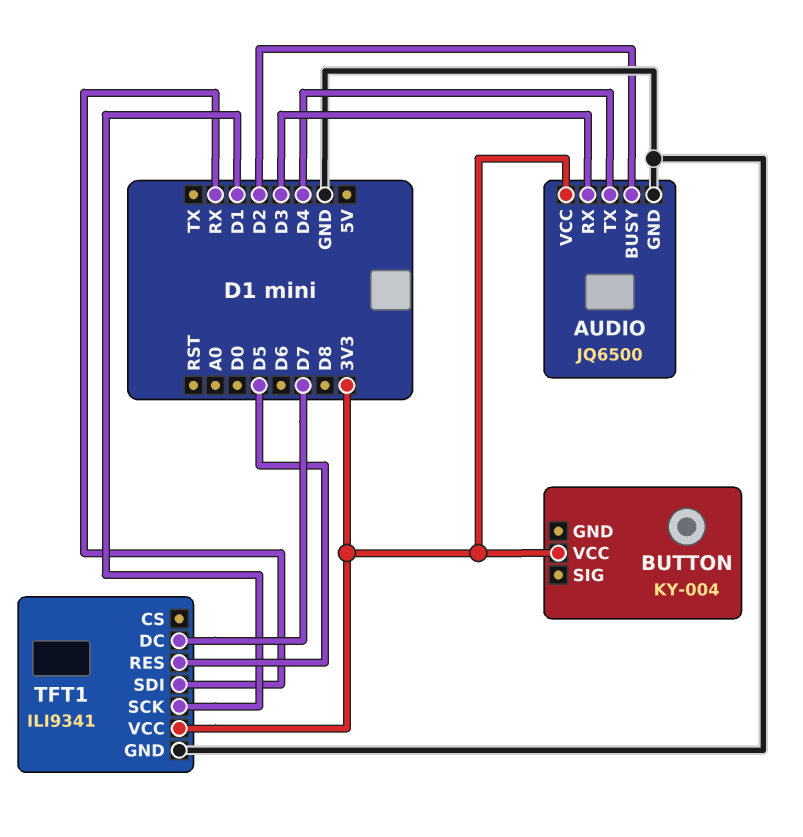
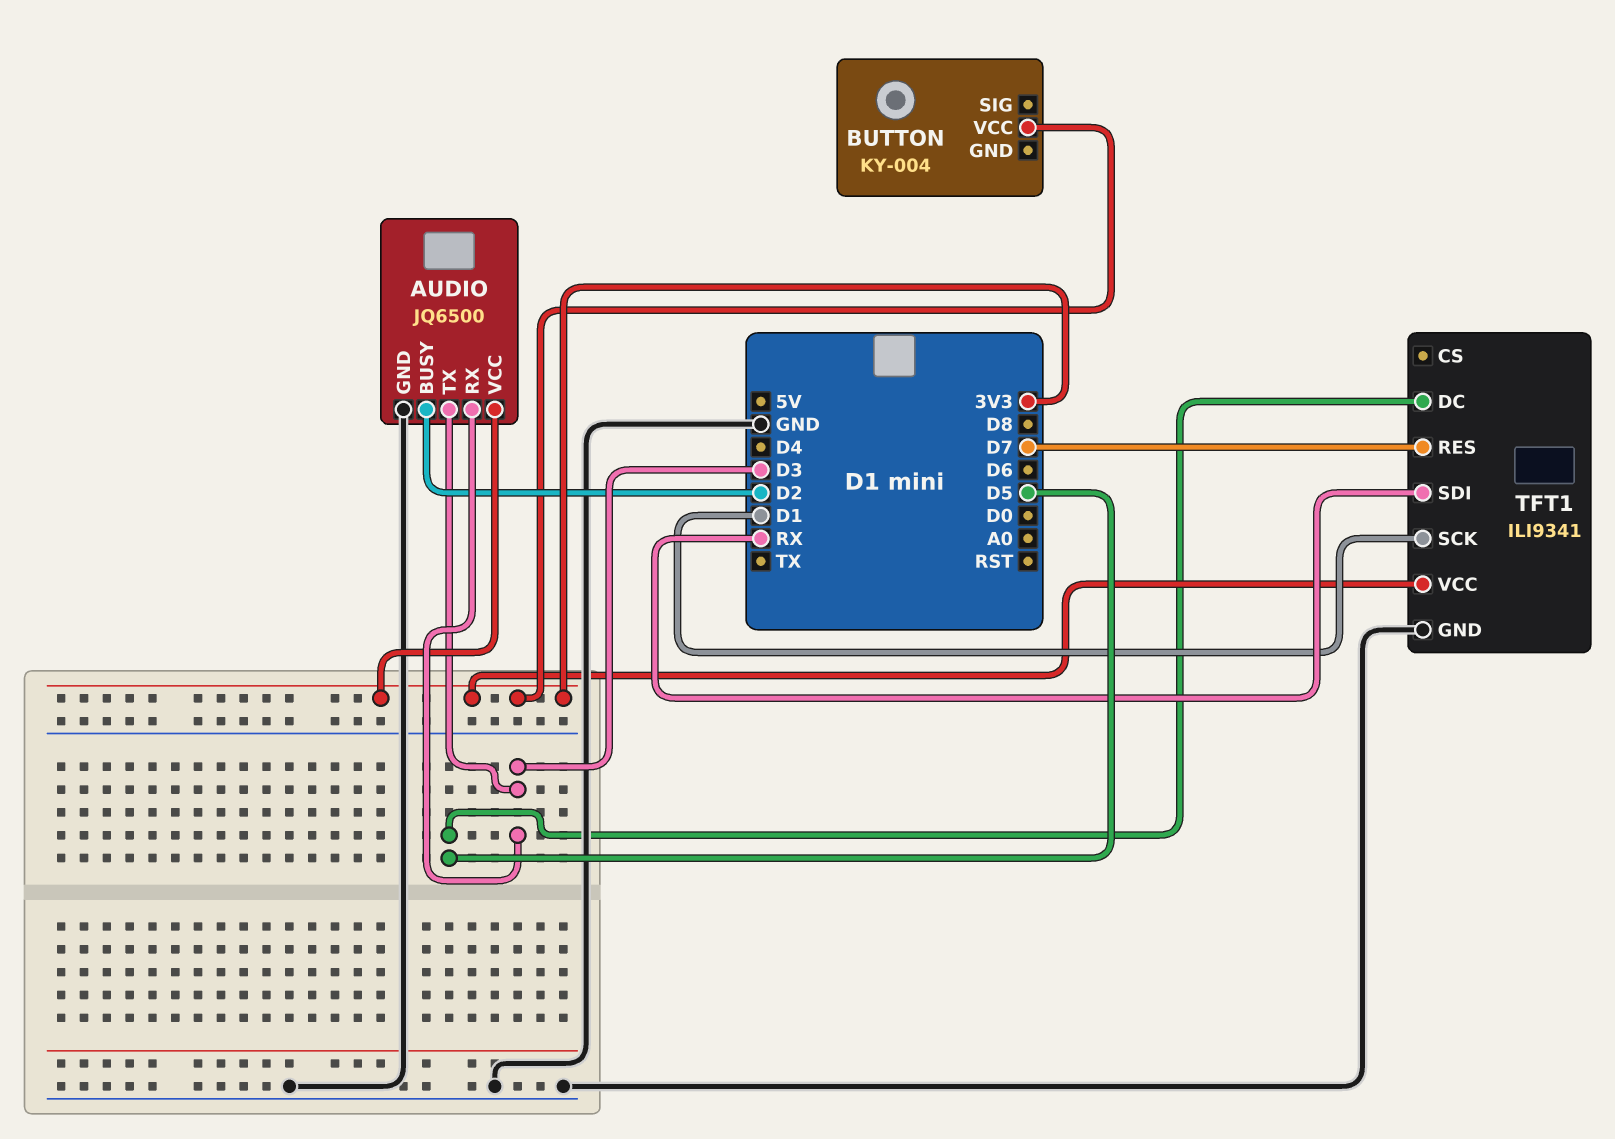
AUDIO pin TX: D4 -> D3
TFT1 pin DC: D7 -> D5
TFT1 pin RES: D5 -> D7

